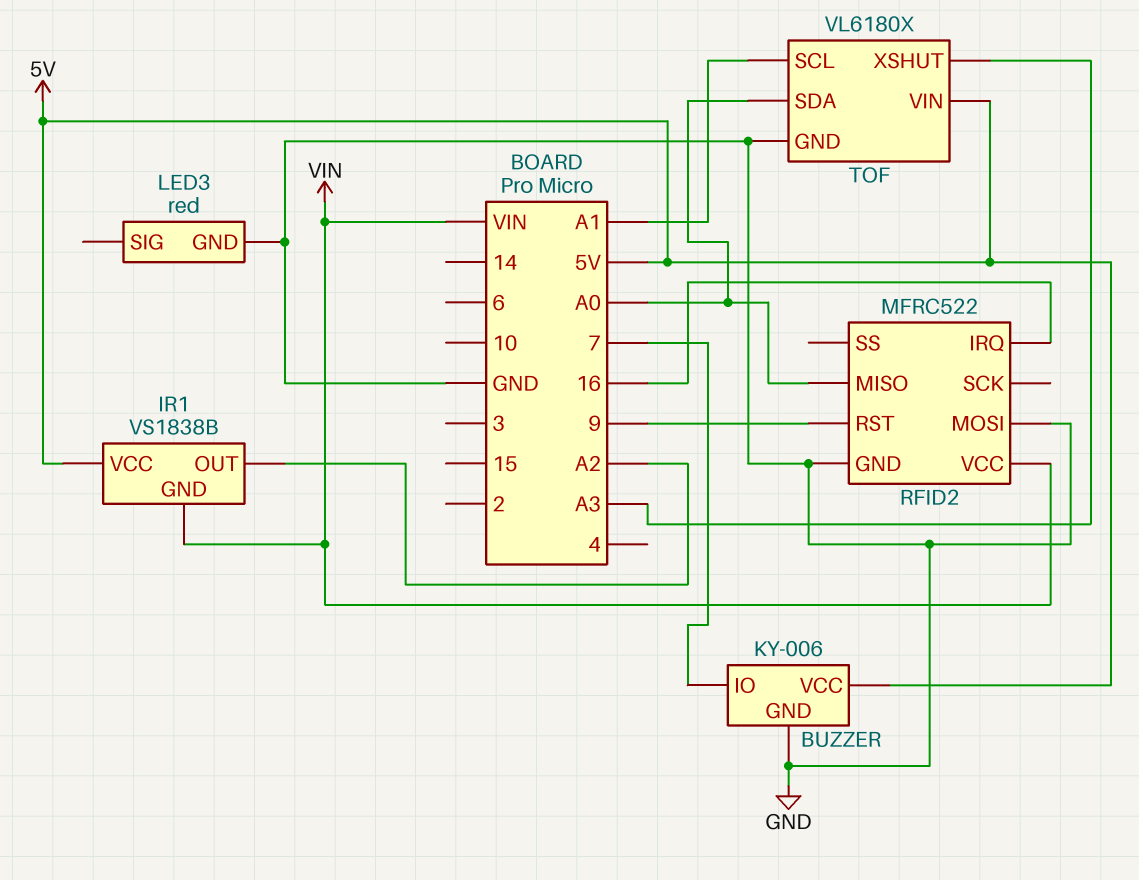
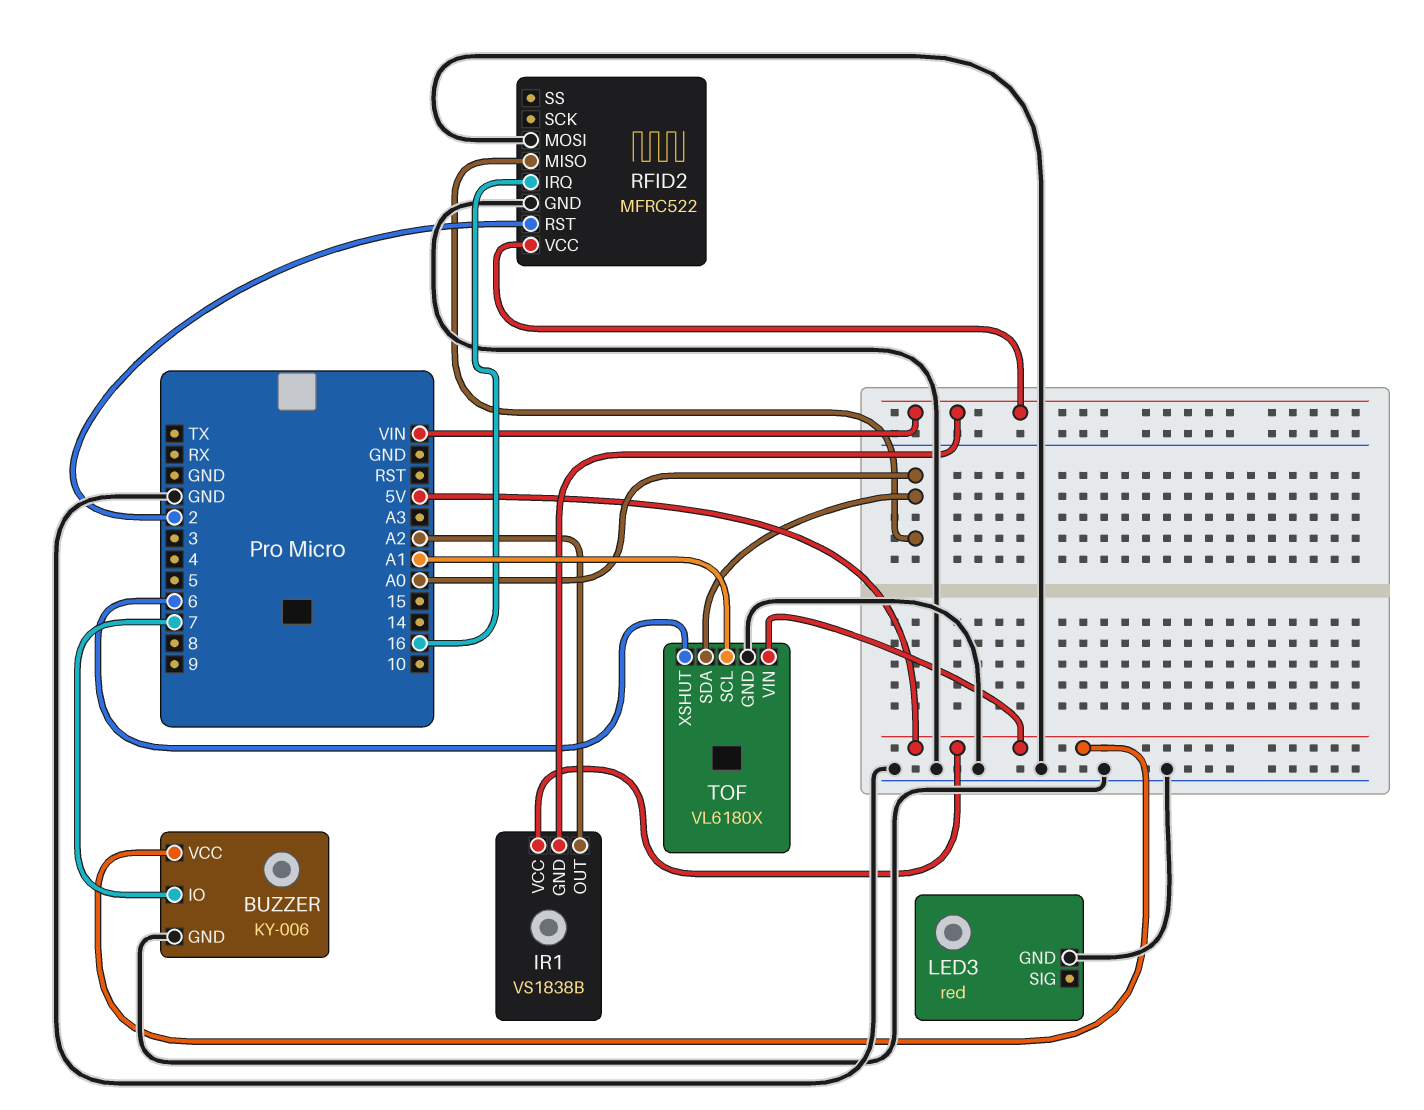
RFID2 pin RST: 9 -> 2
TOF pin XSHUT: A3 -> 6

